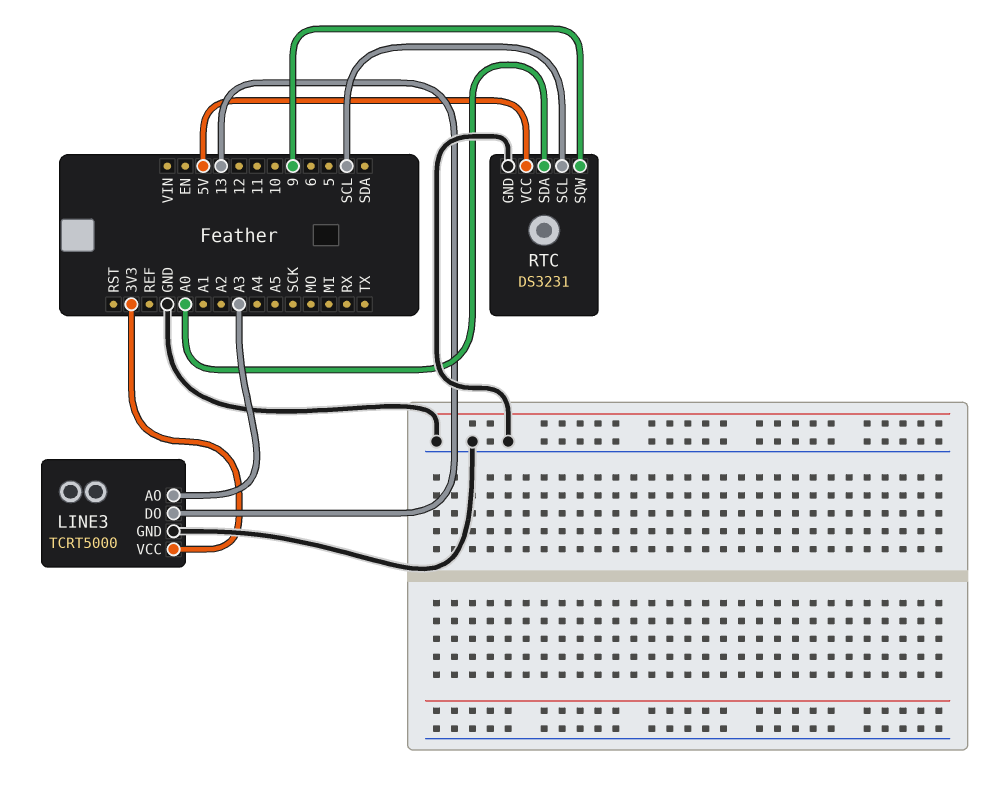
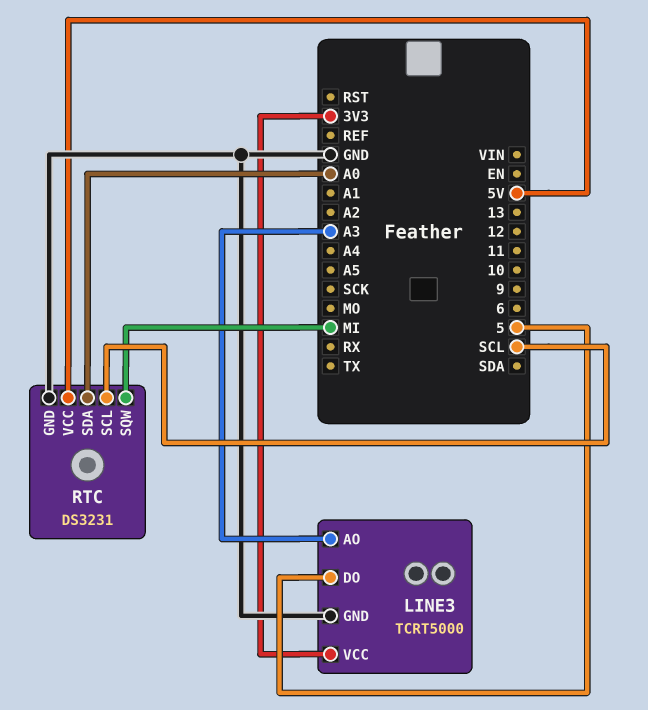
LINE3 pin DO: 13 -> 5
RTC pin SQW: 9 -> MI

